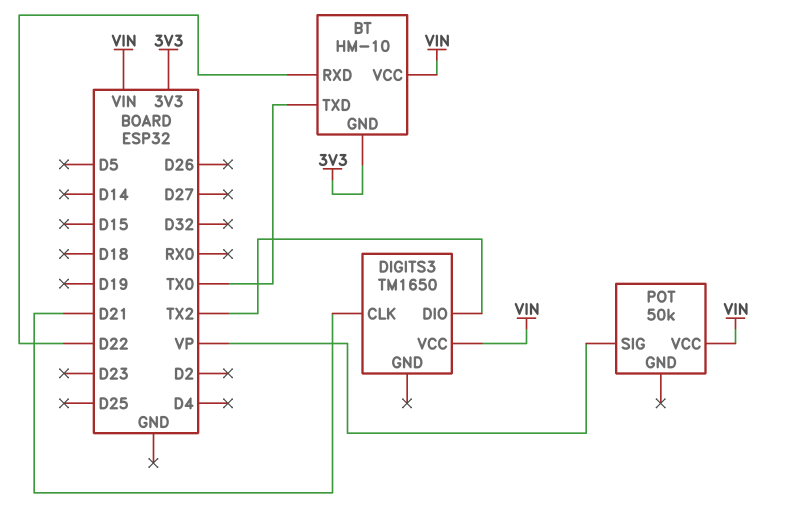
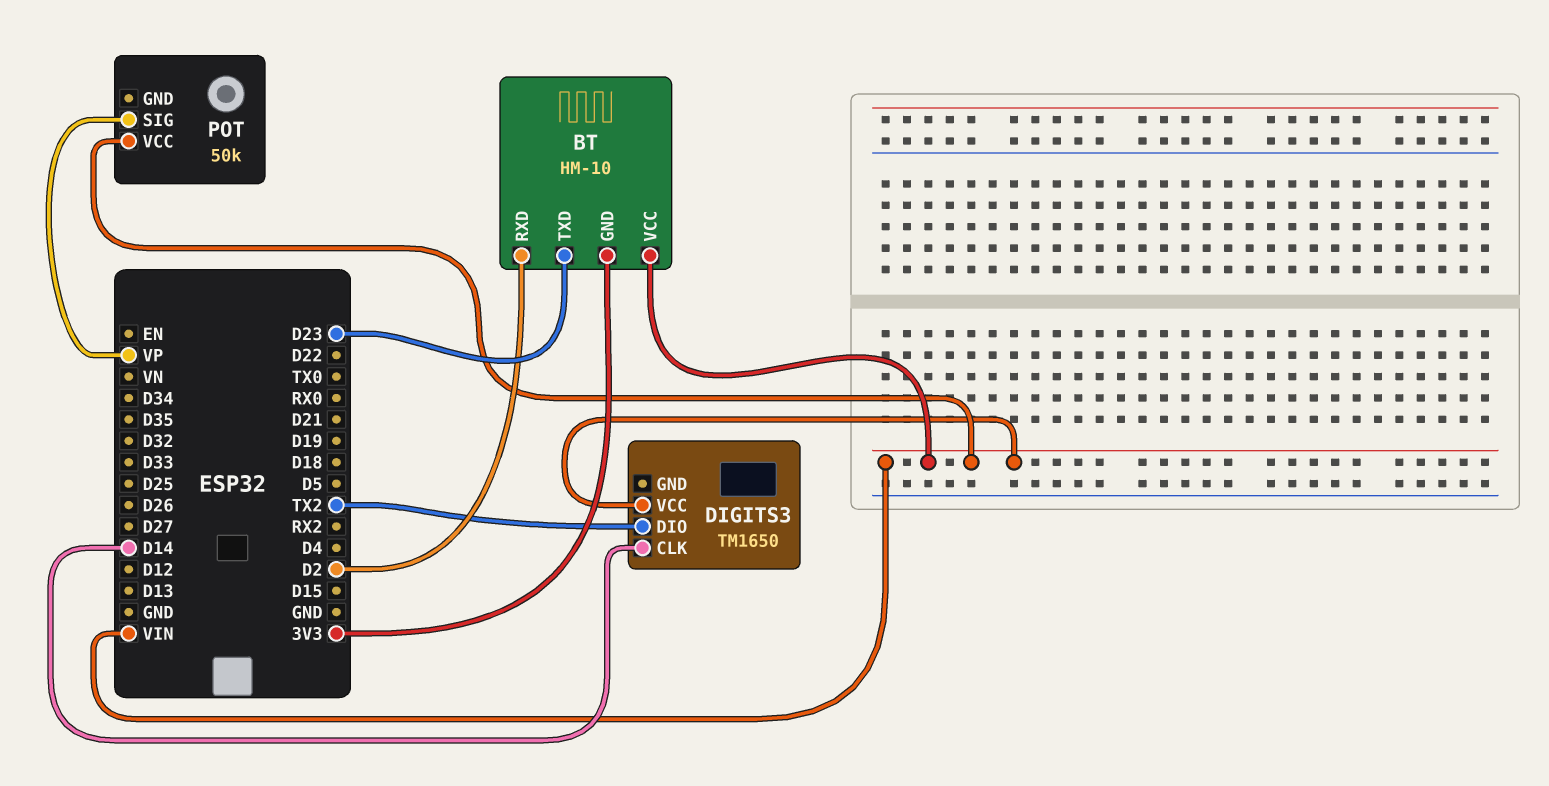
BT pin RXD: D22 -> D2
BT pin TXD: TX0 -> D23
DIGITS3 pin CLK: D21 -> D14

